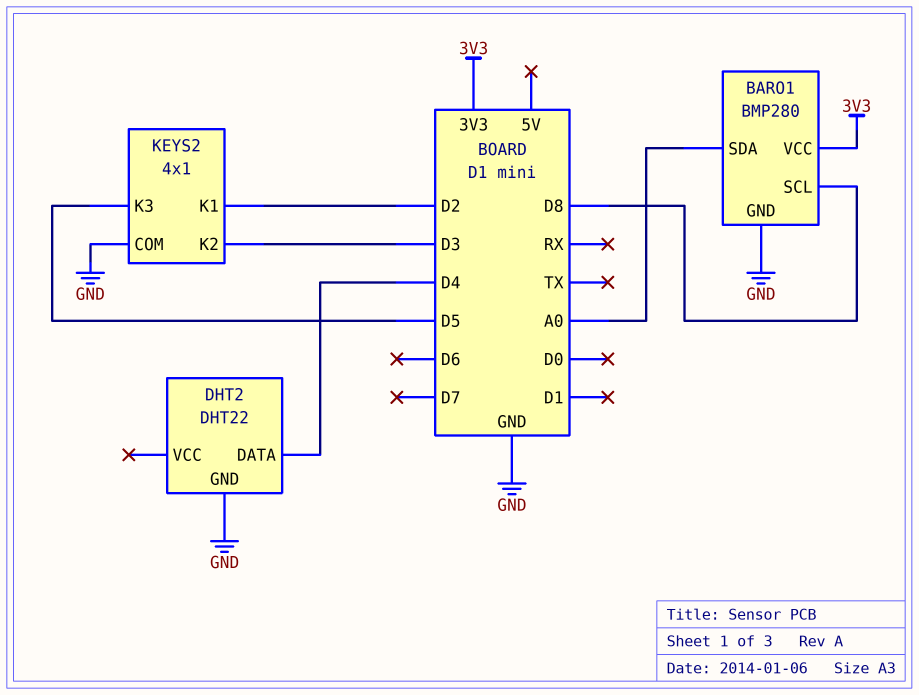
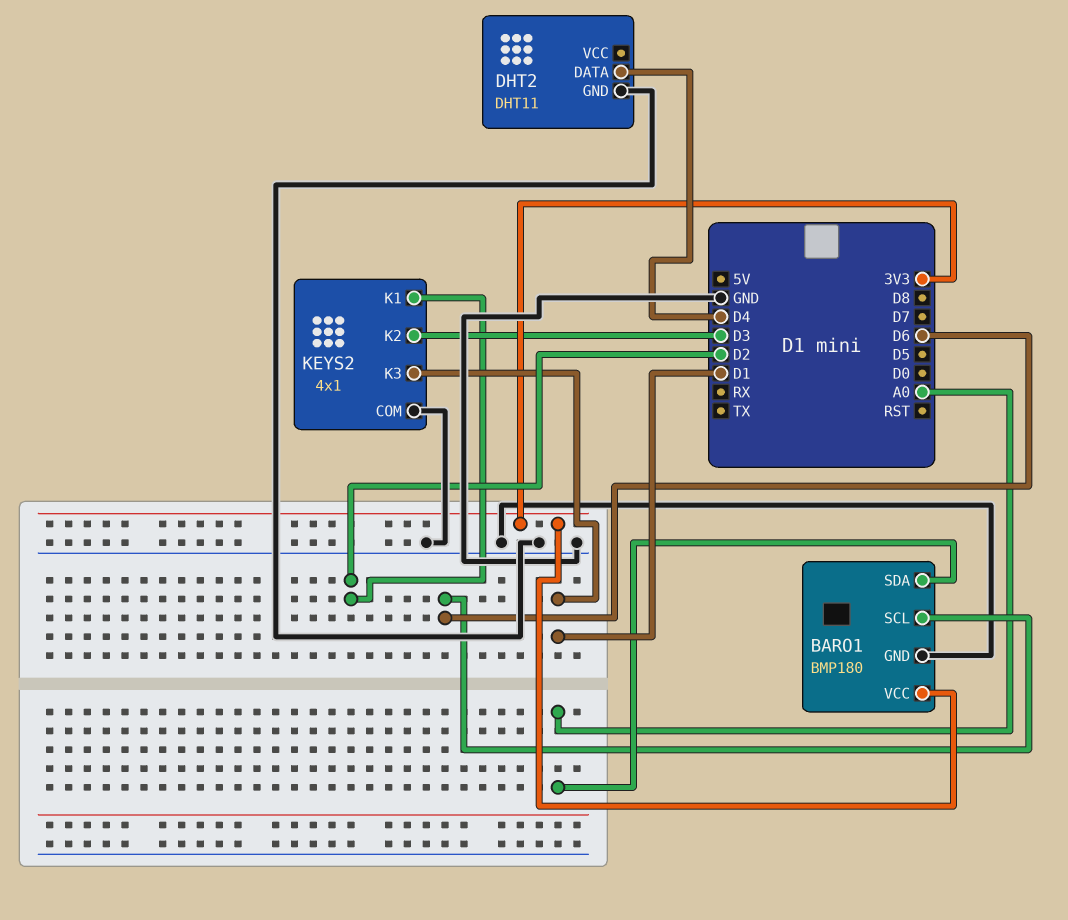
BARO1: BMP280 -> BMP180
BARO1 pin SCL: D8 -> D6
DHT2: DHT22 -> DHT11
KEYS2 pin K3: D5 -> D1

